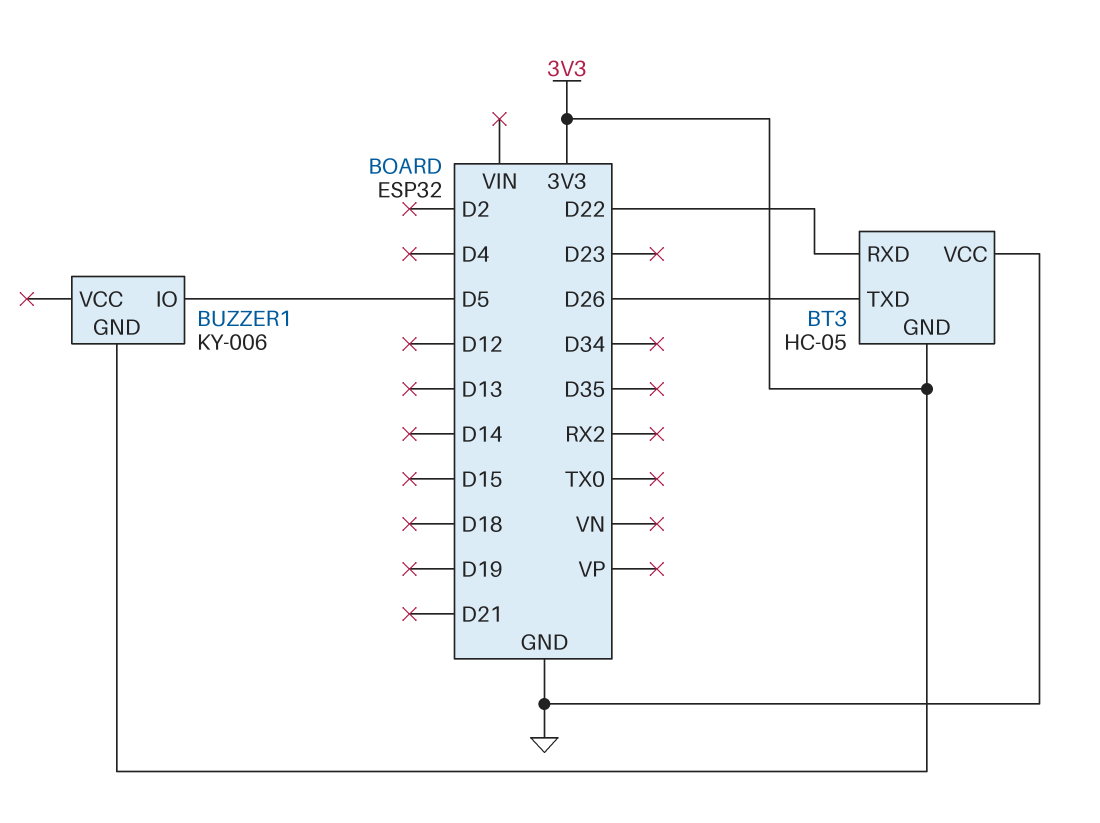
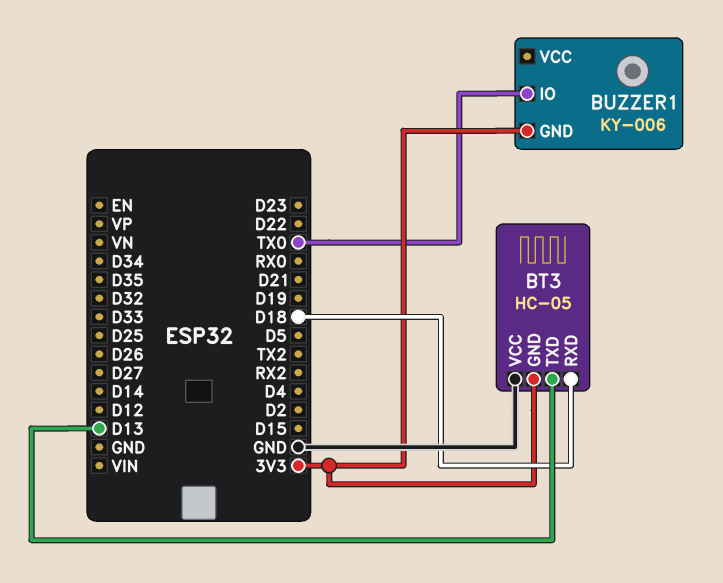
BT3 pin RXD: D22 -> D18
BT3 pin TXD: D26 -> D13
BUZZER1 pin IO: D5 -> TX0

